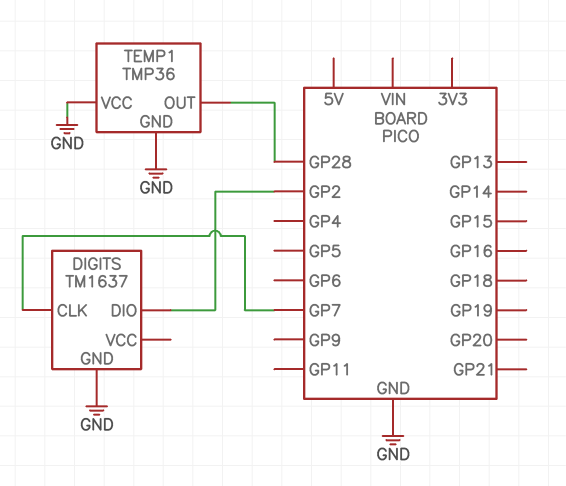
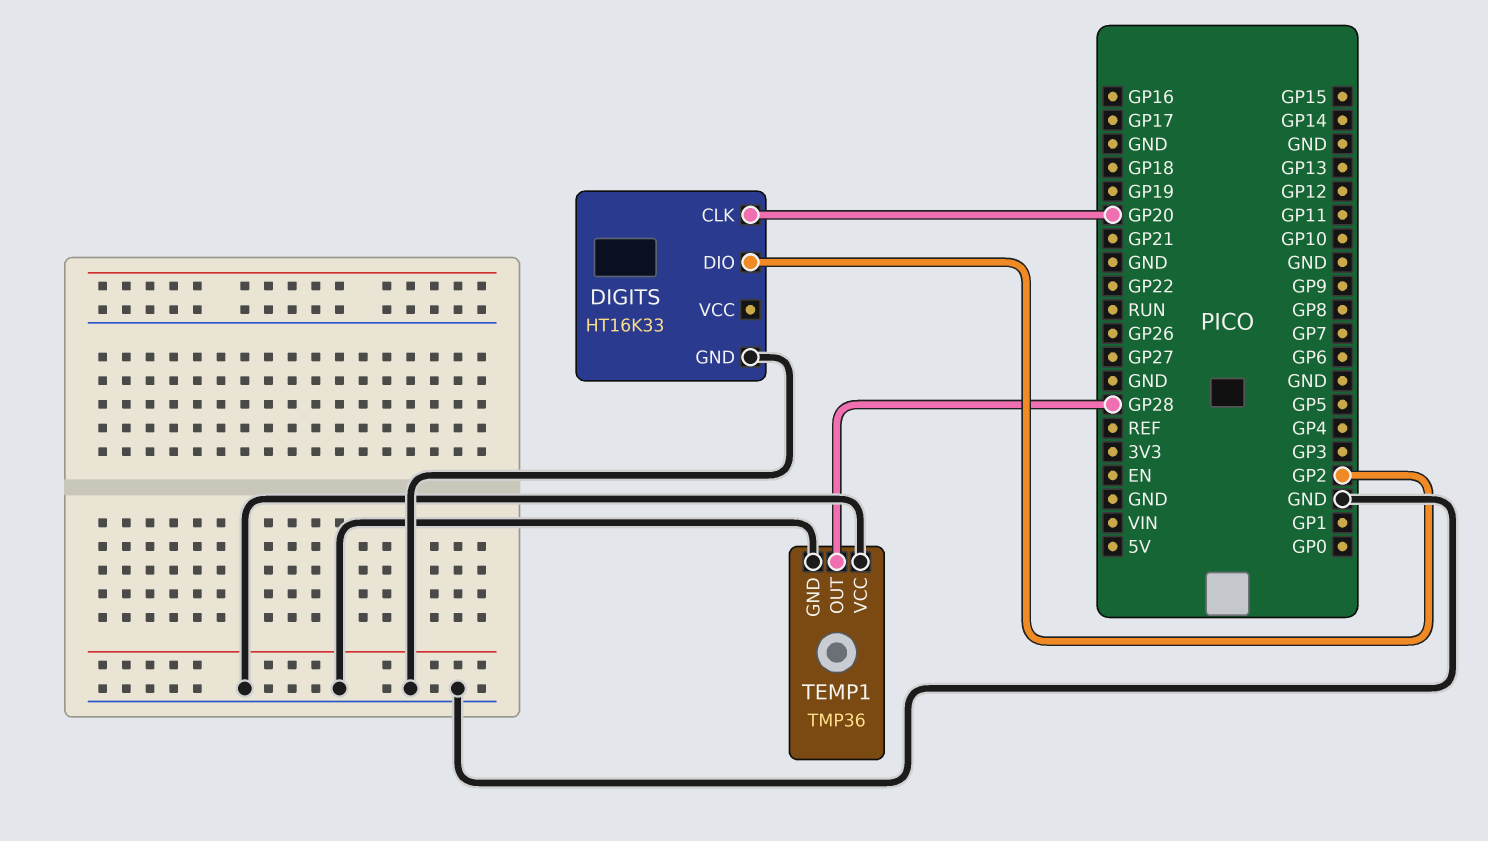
DIGITS: TM1637 -> HT16K33
DIGITS pin CLK: GP7 -> GP20

